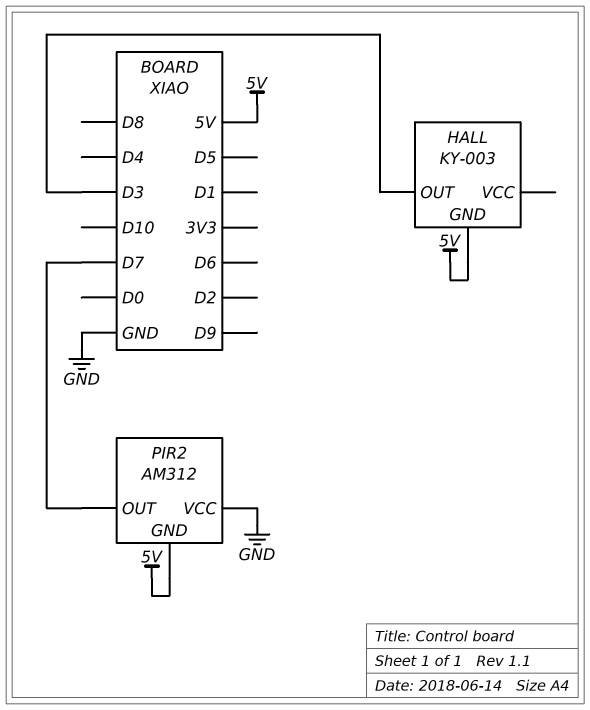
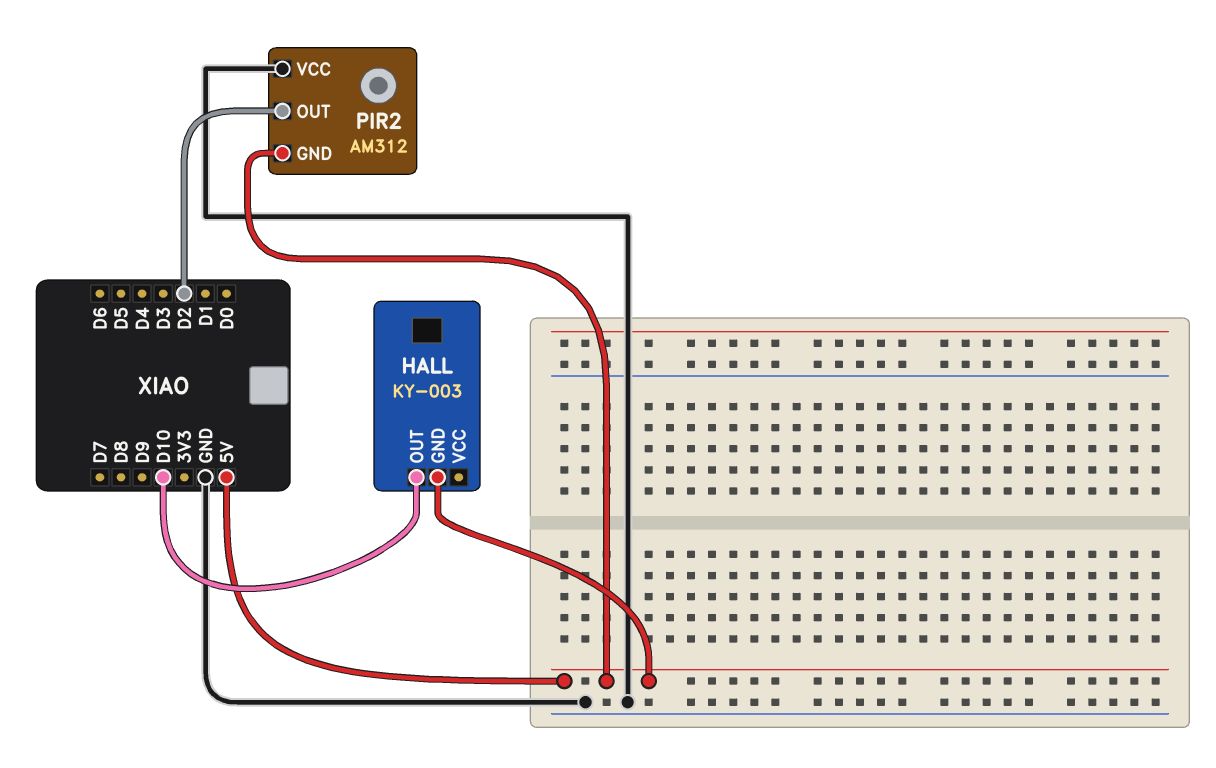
HALL pin OUT: D3 -> D10
PIR2 pin OUT: D7 -> D2

